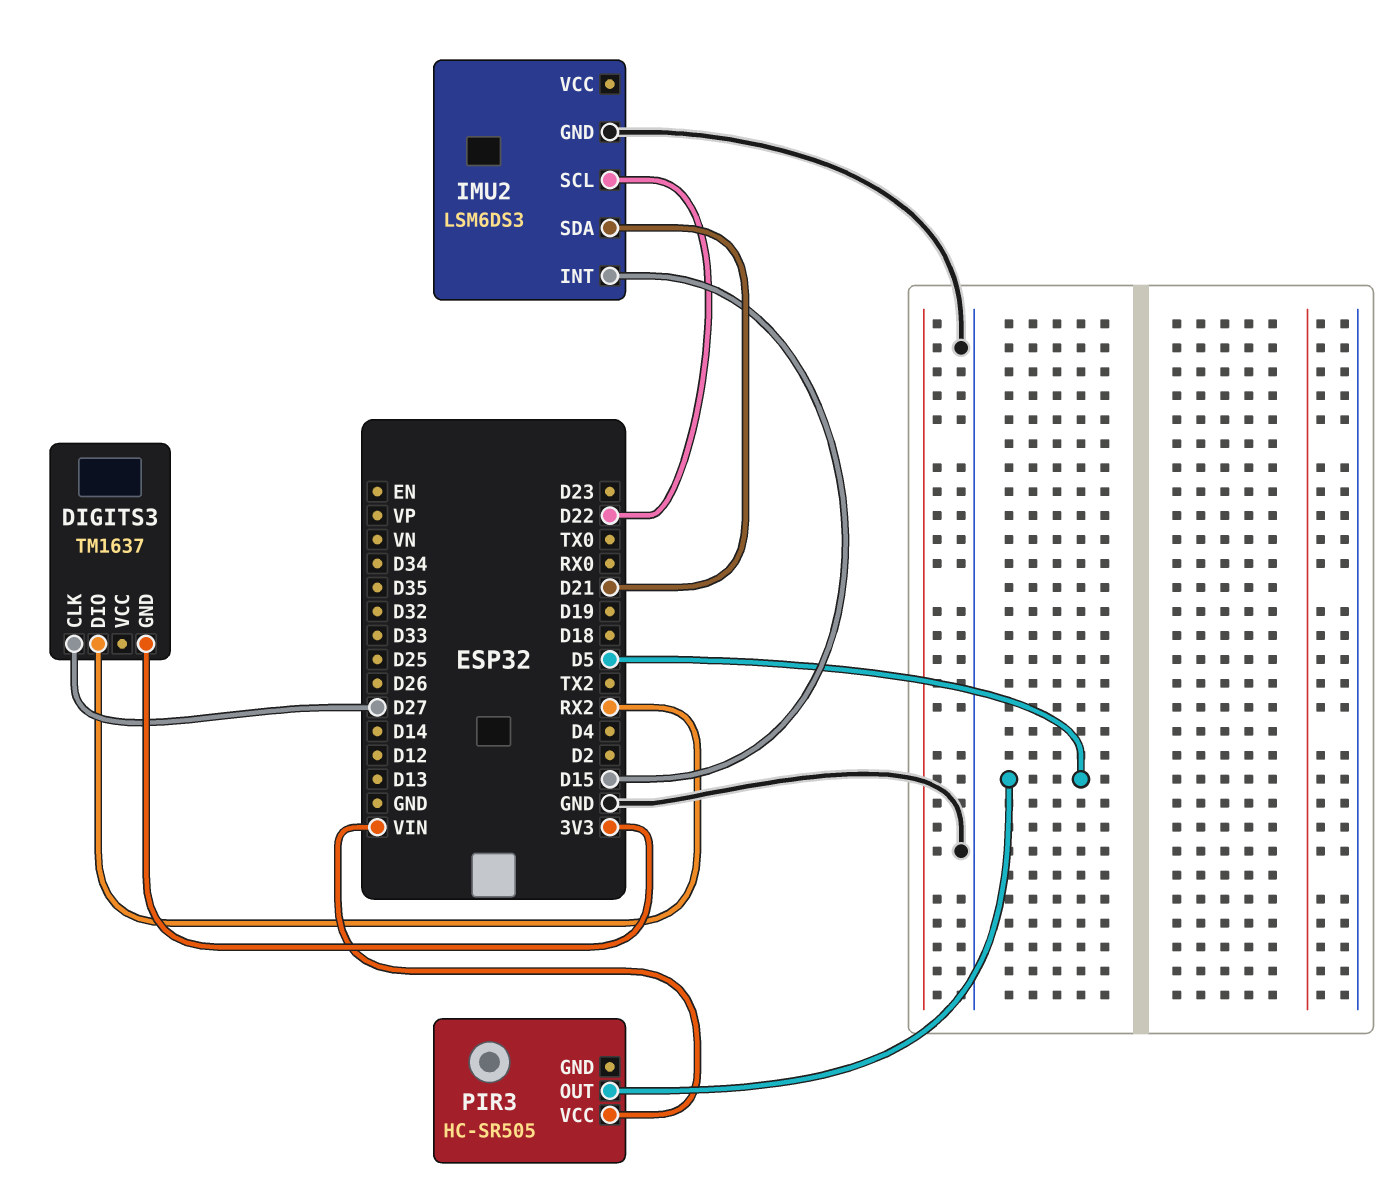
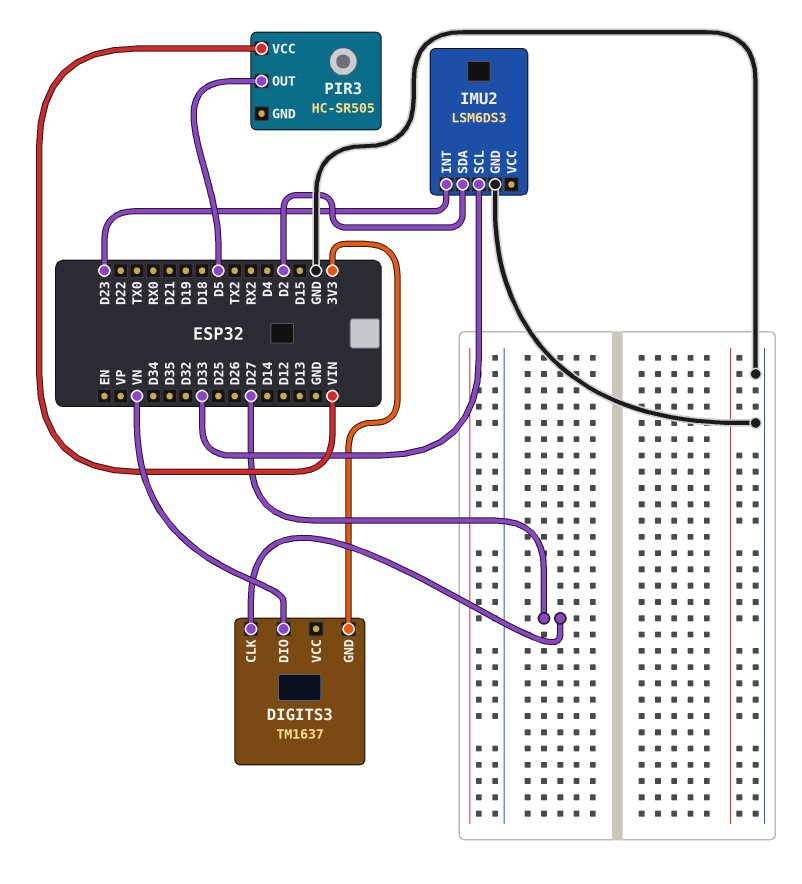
DIGITS3 pin DIO: RX2 -> VN
IMU2 pin INT: D15 -> D23
IMU2 pin SCL: D22 -> D33
IMU2 pin SDA: D21 -> D2

